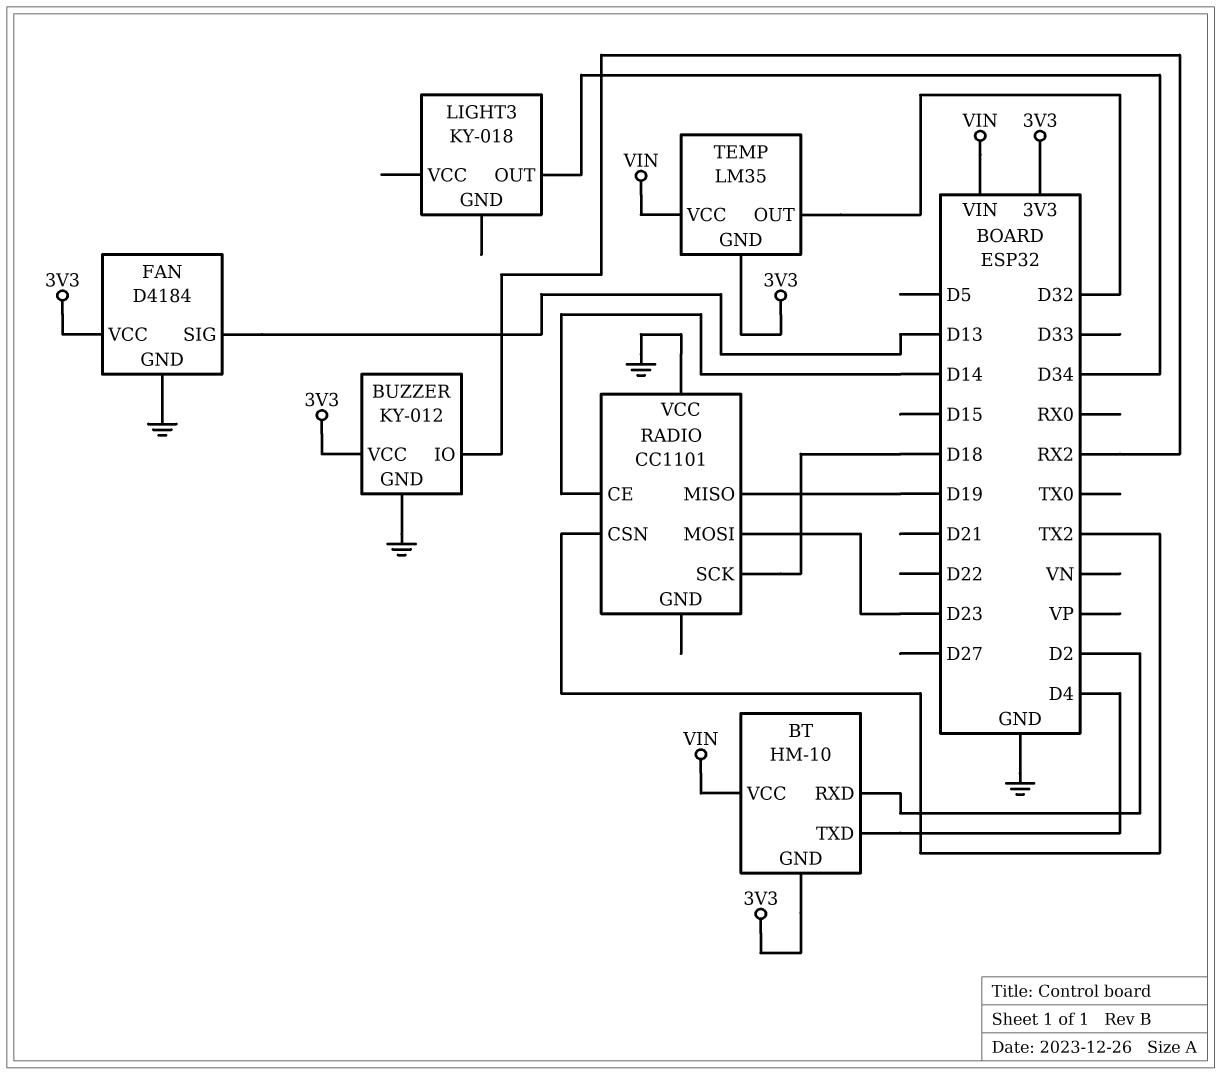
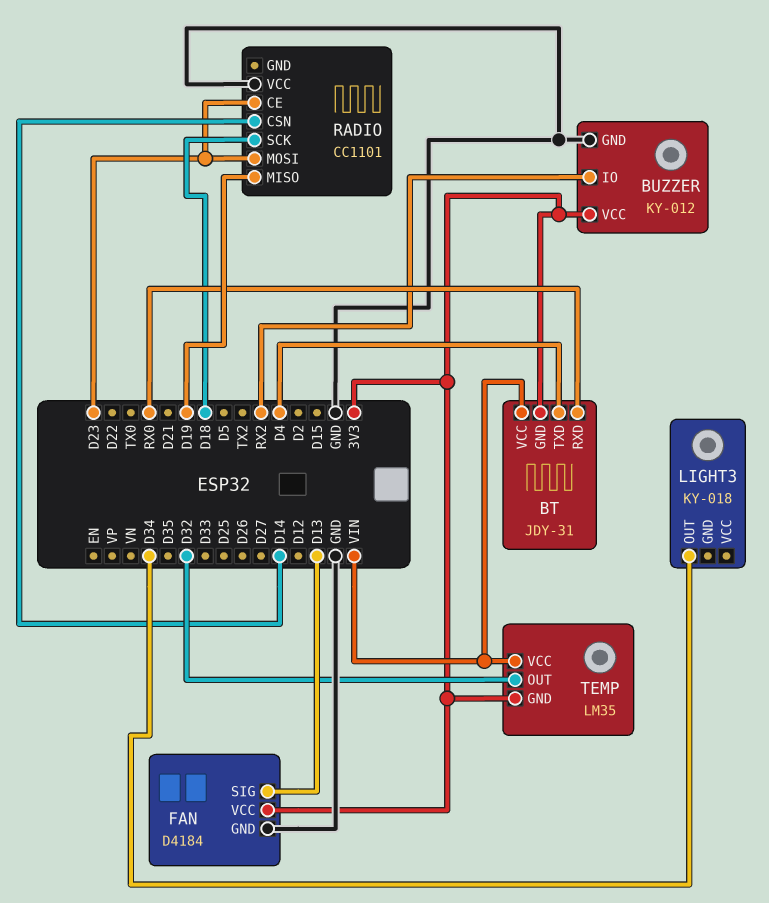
BT: HM-10 -> JDY-31
BT pin RXD: D2 -> RX0
RADIO pin CE: D14 -> D23
RADIO pin CSN: TX2 -> D14

